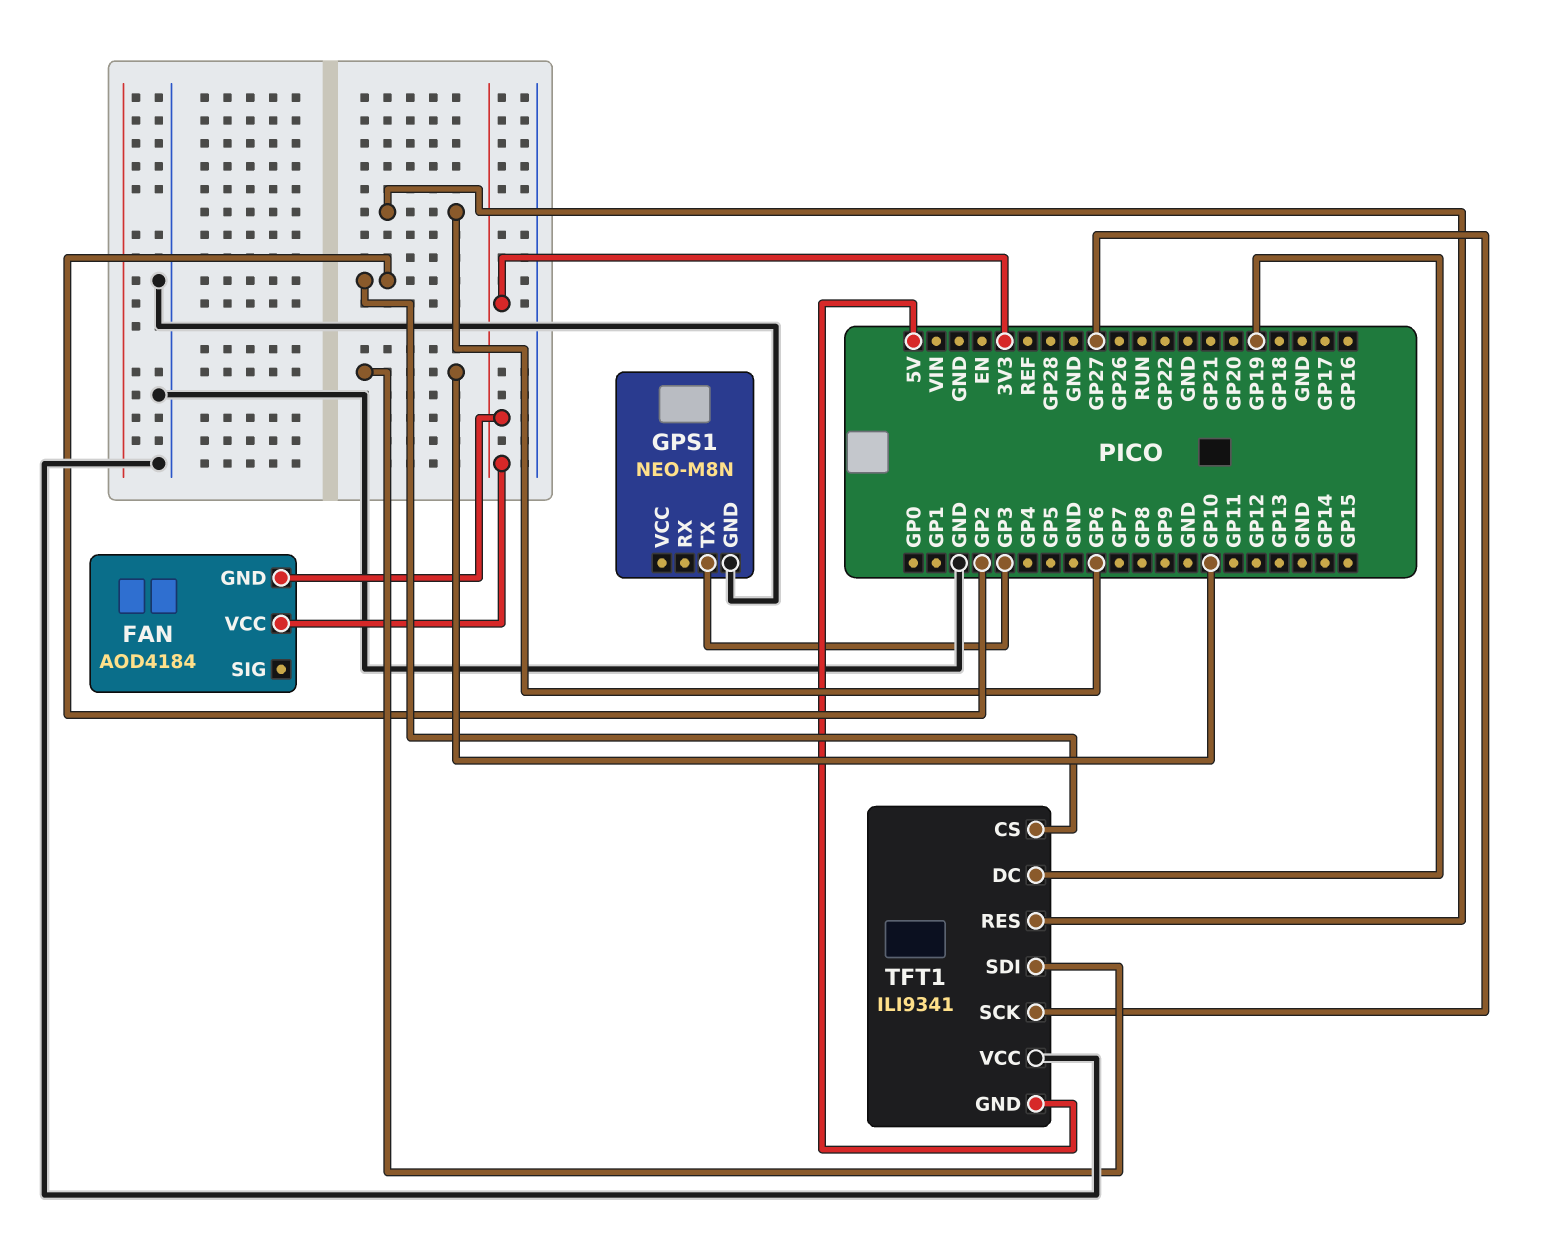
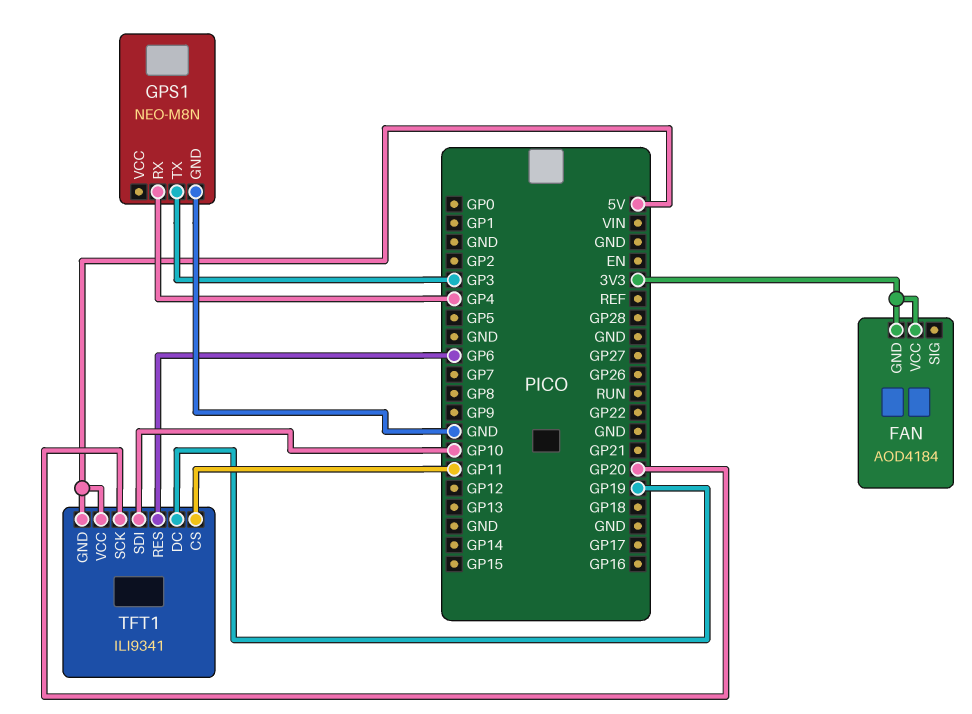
GPS1 pin RX: none -> GP4
TFT1 pin CS: GP2 -> GP11
TFT1 pin SCK: GP27 -> GP20
TFT1 pin VCC: GND -> 5V

